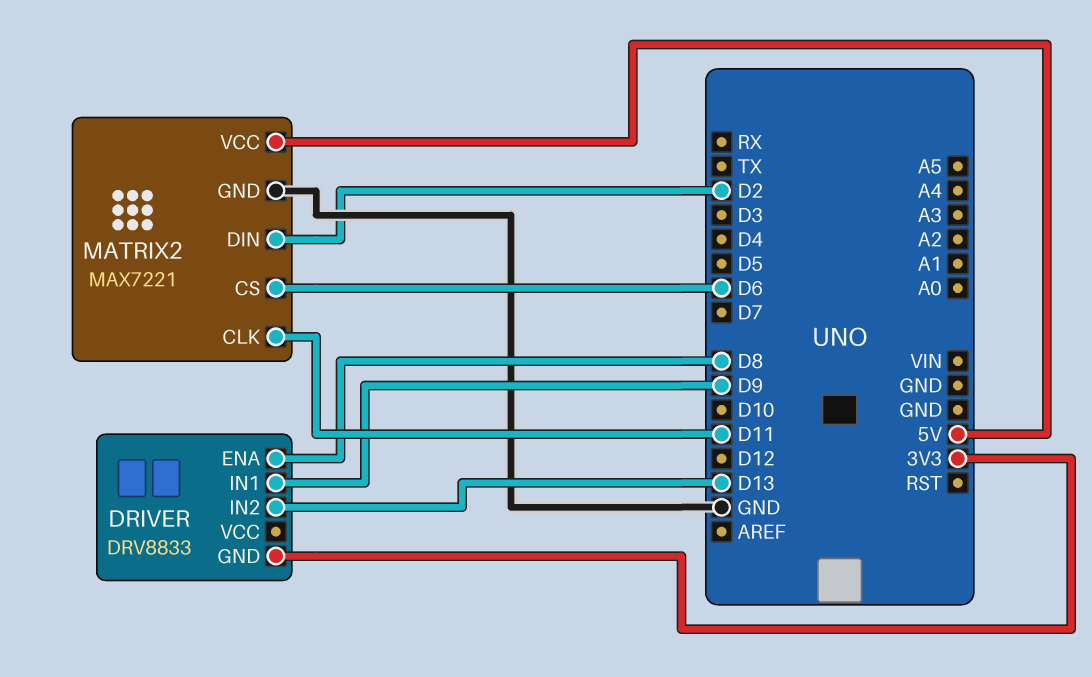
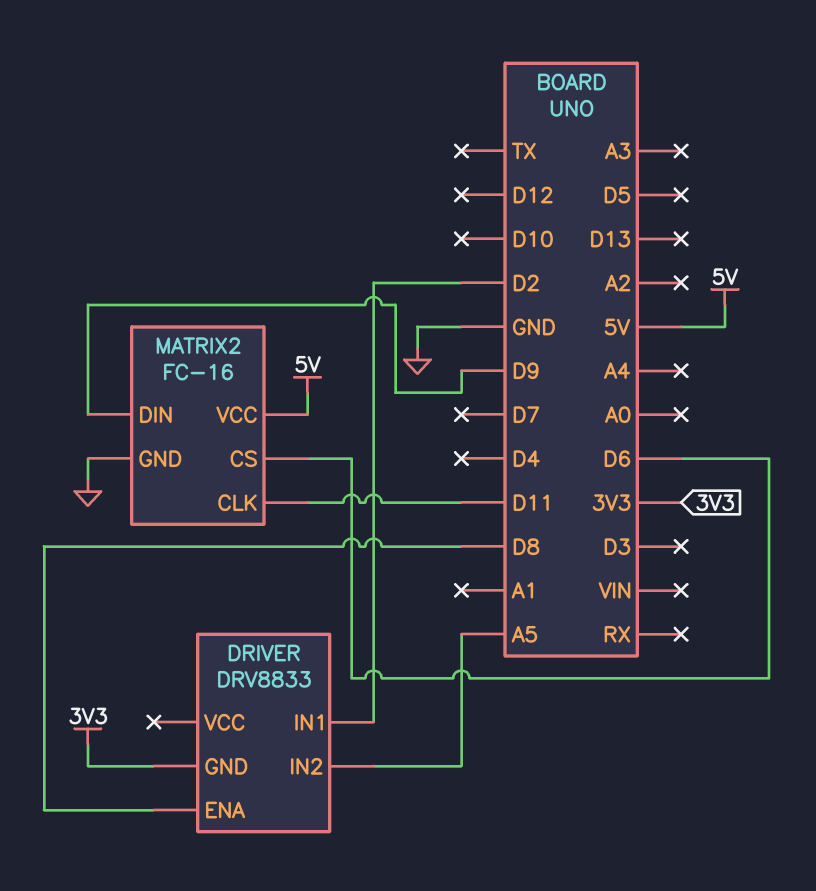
DRIVER pin IN1: D9 -> D2
DRIVER pin IN2: D13 -> A5
MATRIX2: MAX7221 -> FC-16
MATRIX2 pin DIN: D2 -> D9

